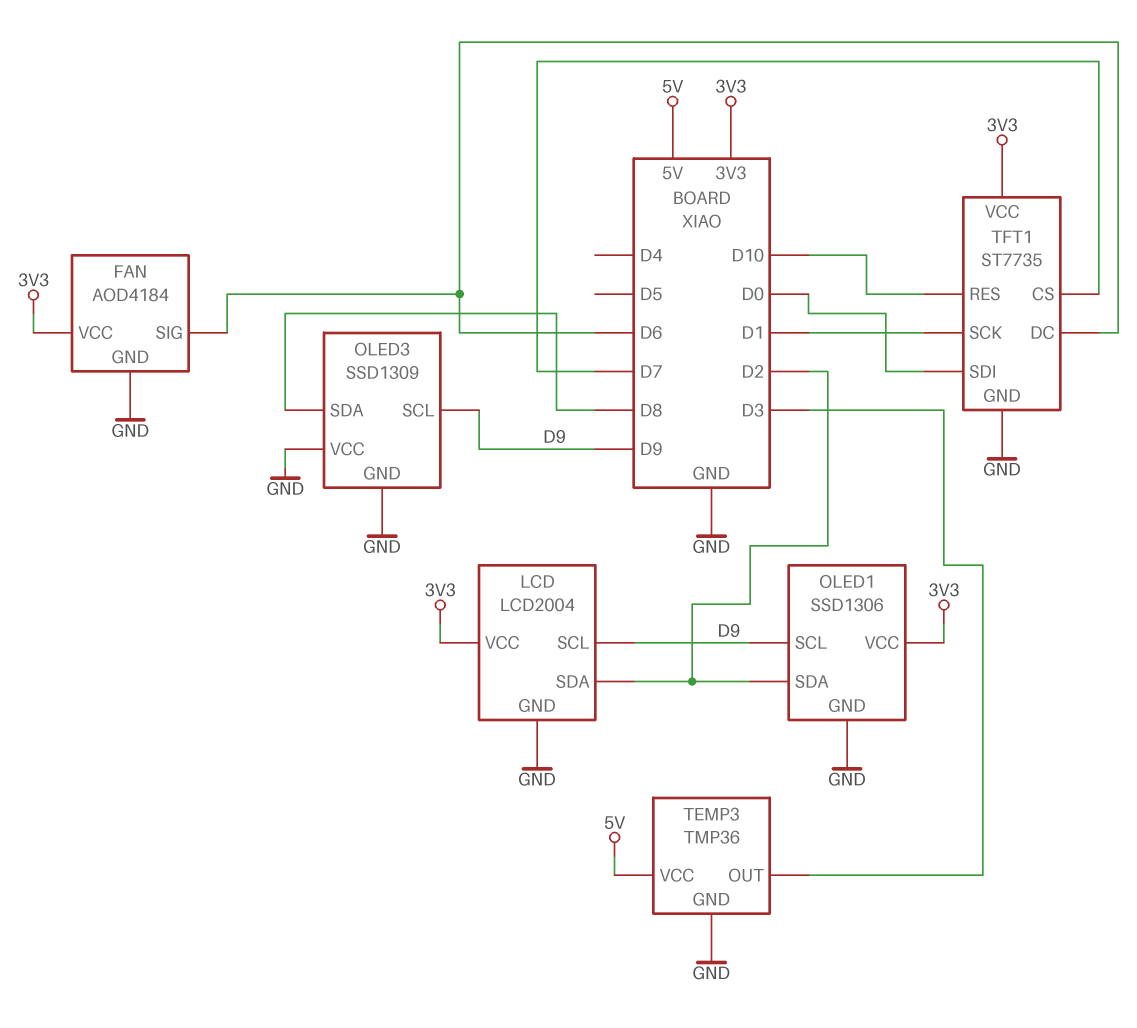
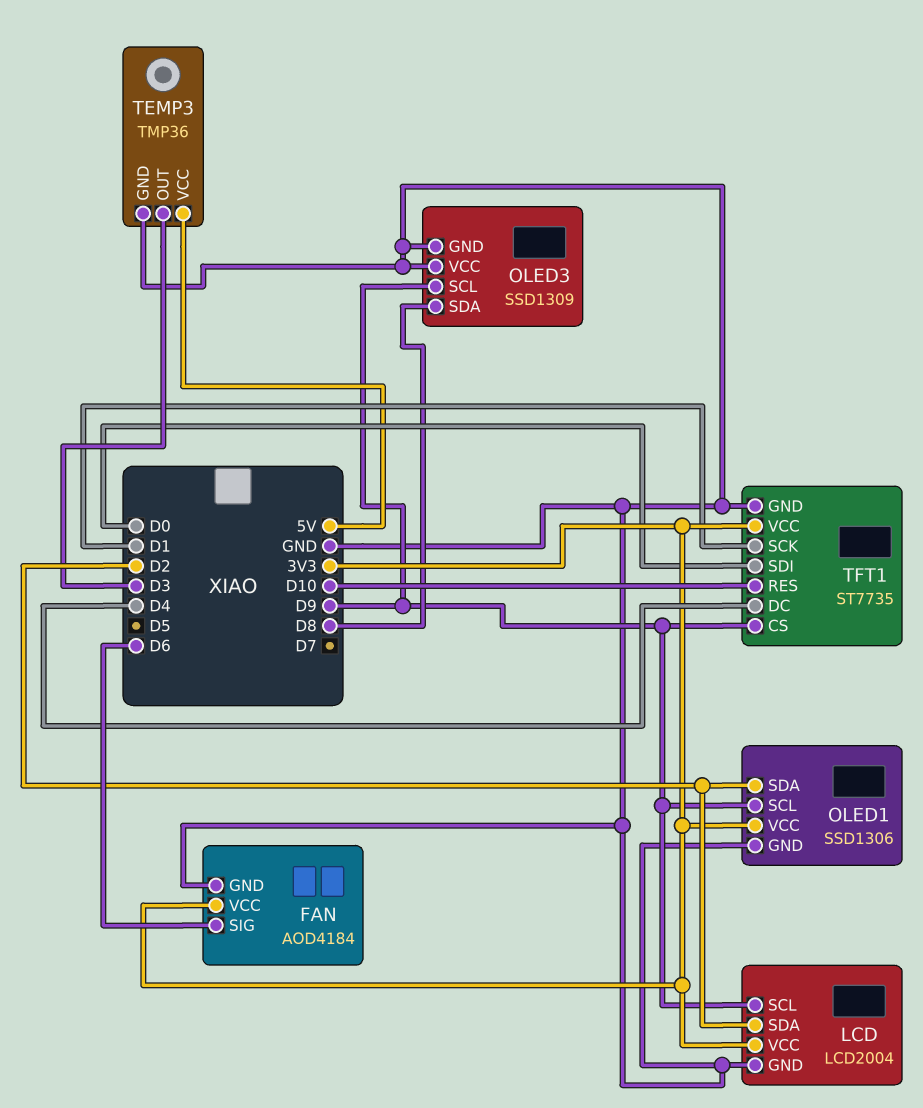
TFT1 pin CS: D7 -> D9
TFT1 pin DC: D6 -> D4

